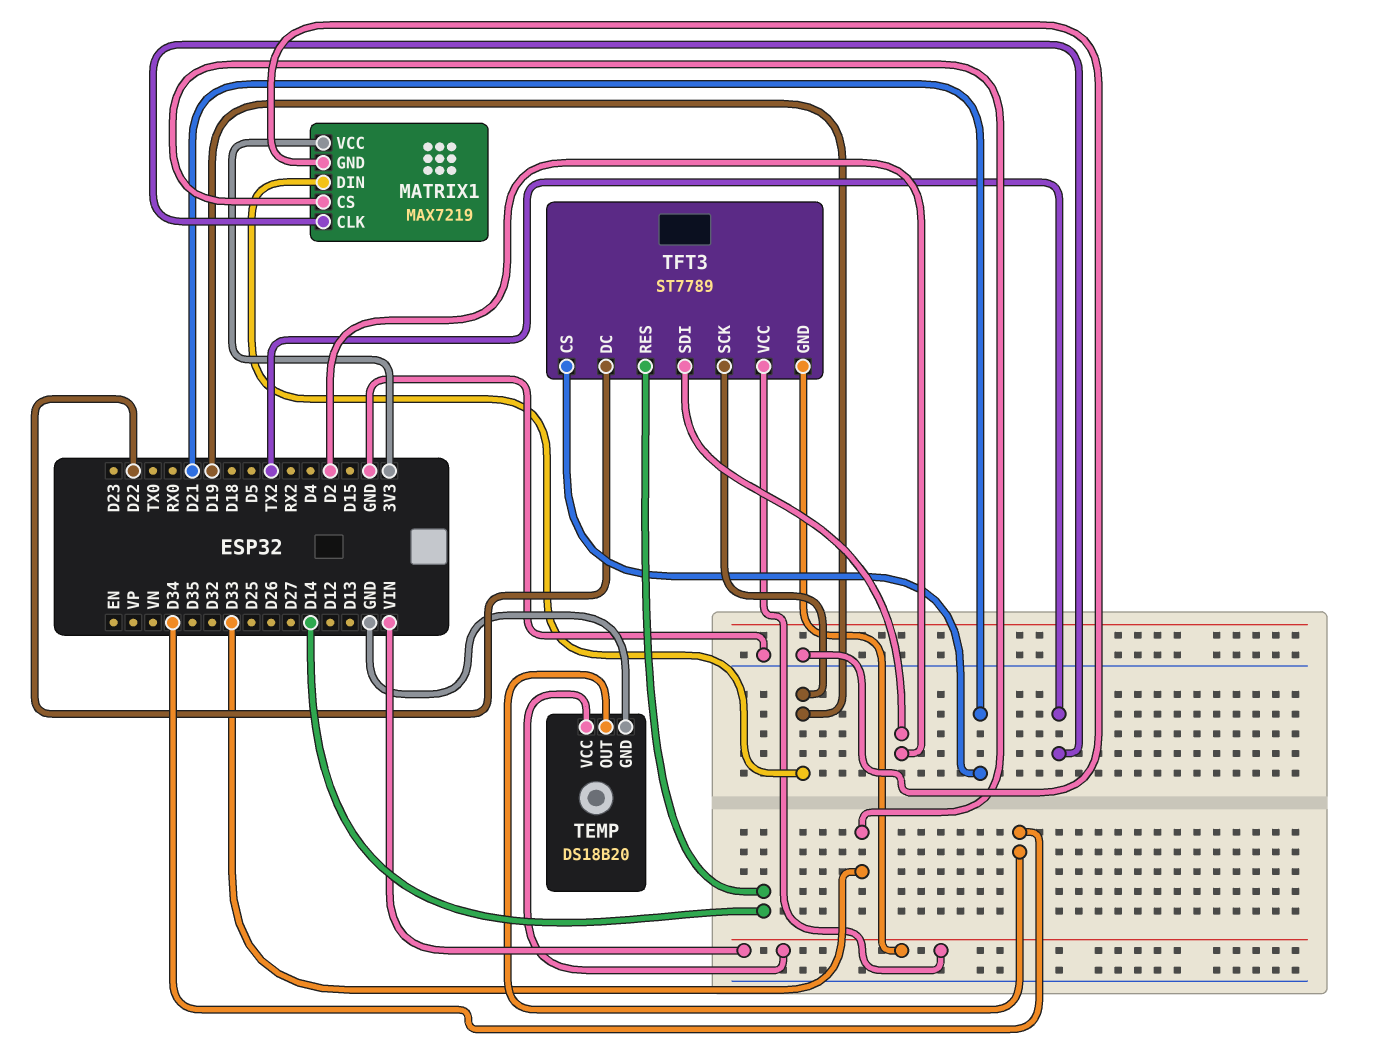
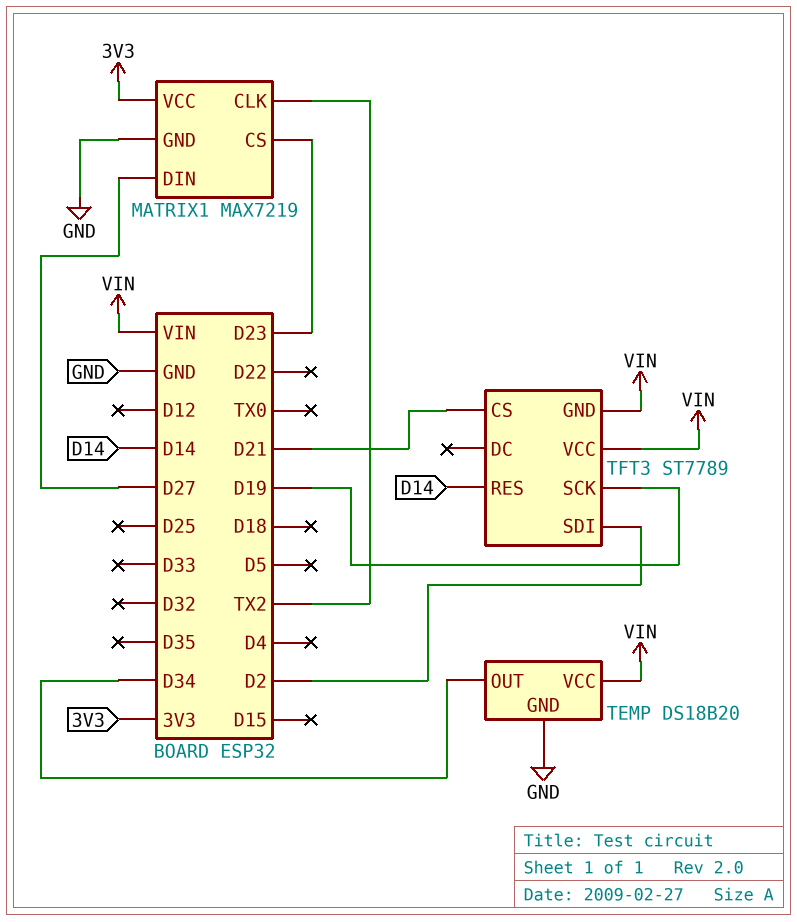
MATRIX1 pin CS: D33 -> D23
MATRIX1 pin DIN: D19 -> D27
TFT3 pin DC: D22 -> none

